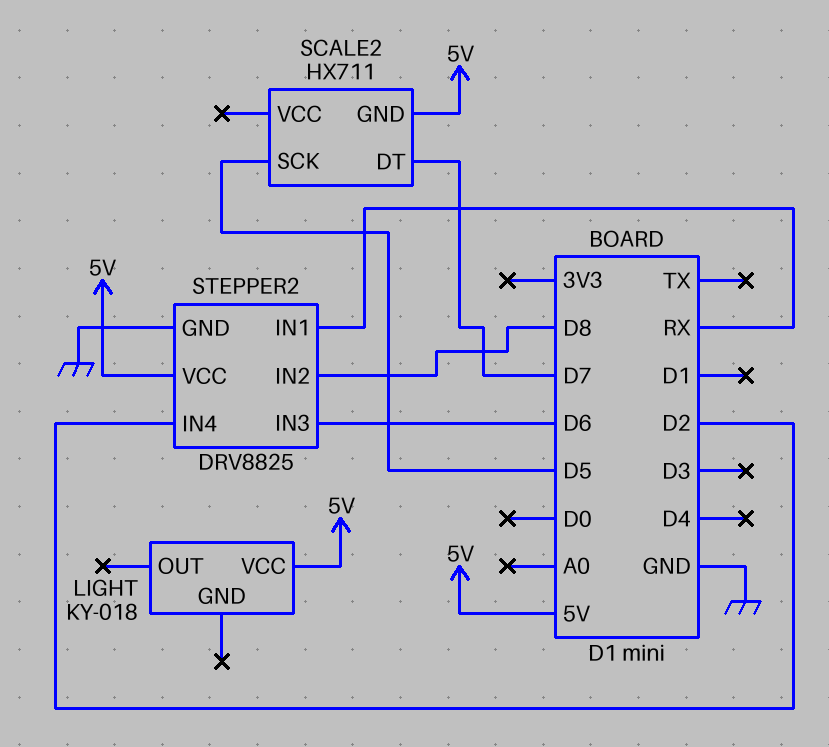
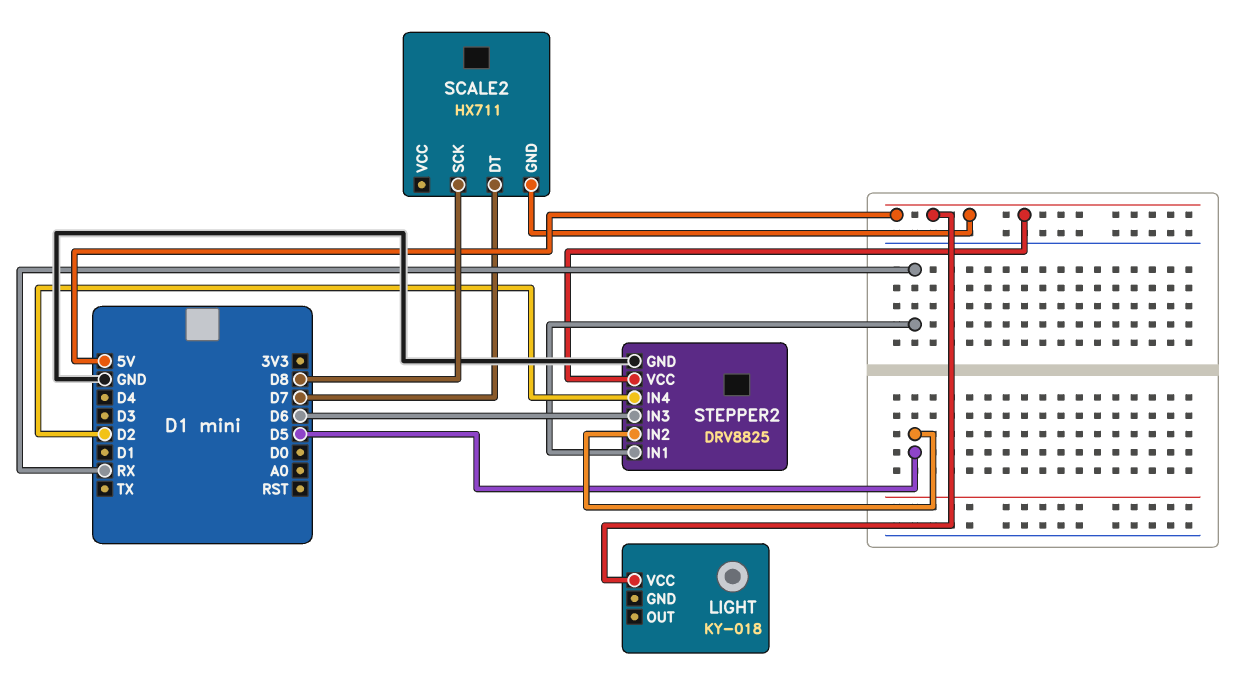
SCALE2 pin SCK: D5 -> D8
STEPPER2 pin IN2: D8 -> D5

